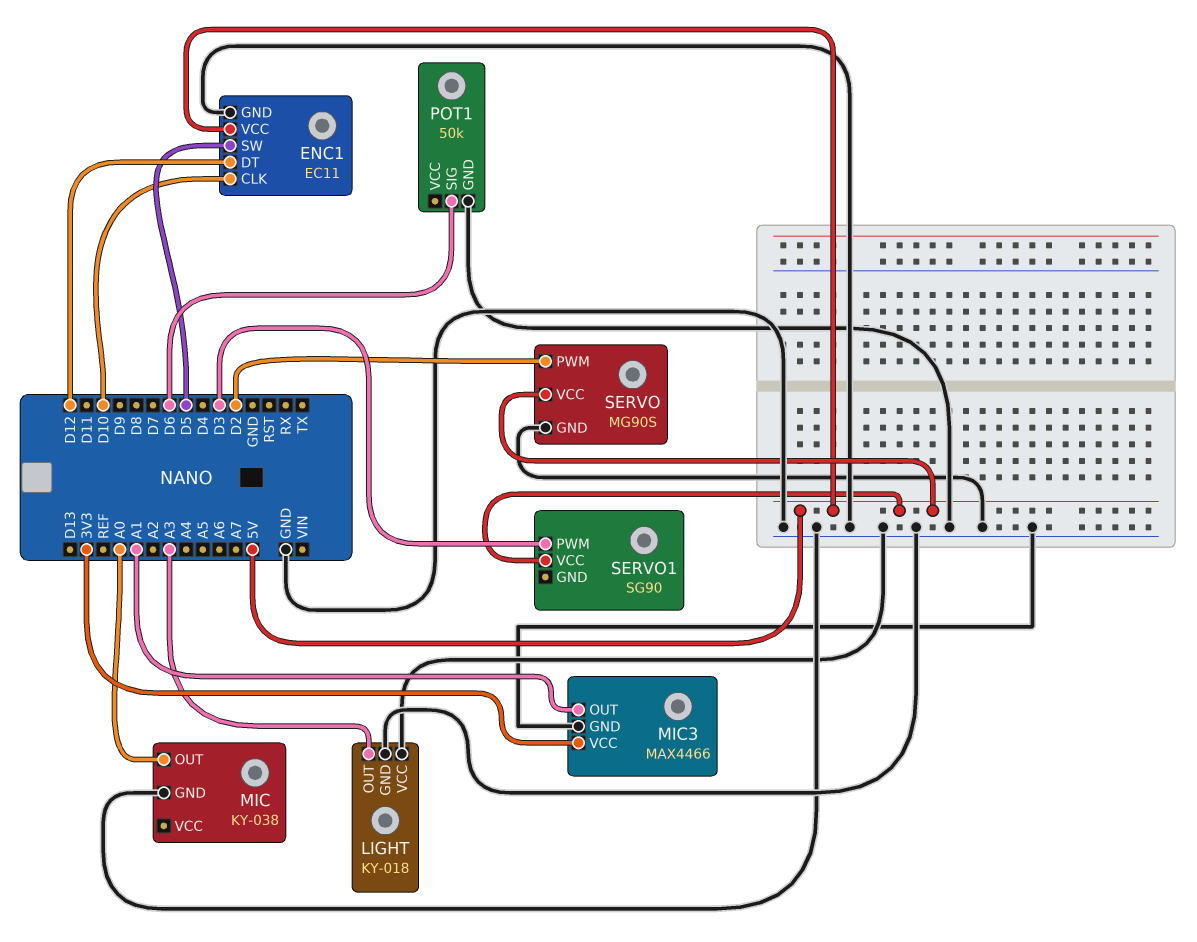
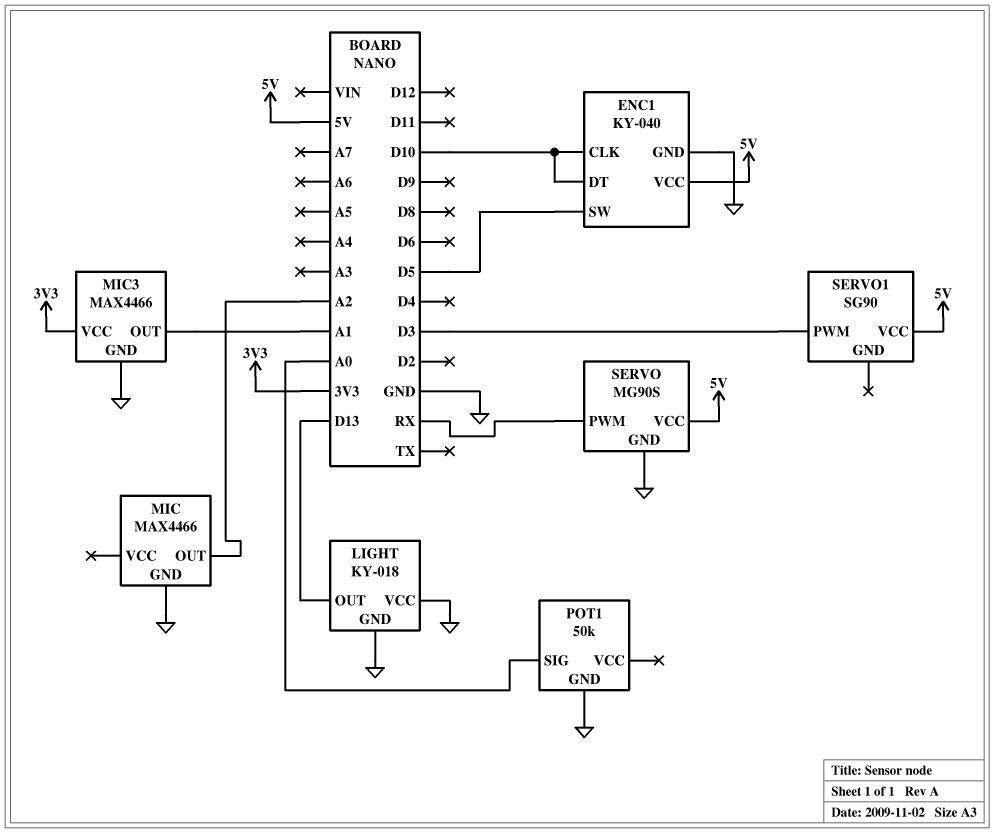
ENC1: EC11 -> KY-040
ENC1 pin DT: D12 -> D10
LIGHT pin OUT: A3 -> D13
MIC: KY-038 -> MAX4466
MIC pin OUT: A0 -> A2
POT1 pin SIG: D6 -> A0
SERVO pin PWM: D2 -> RX

